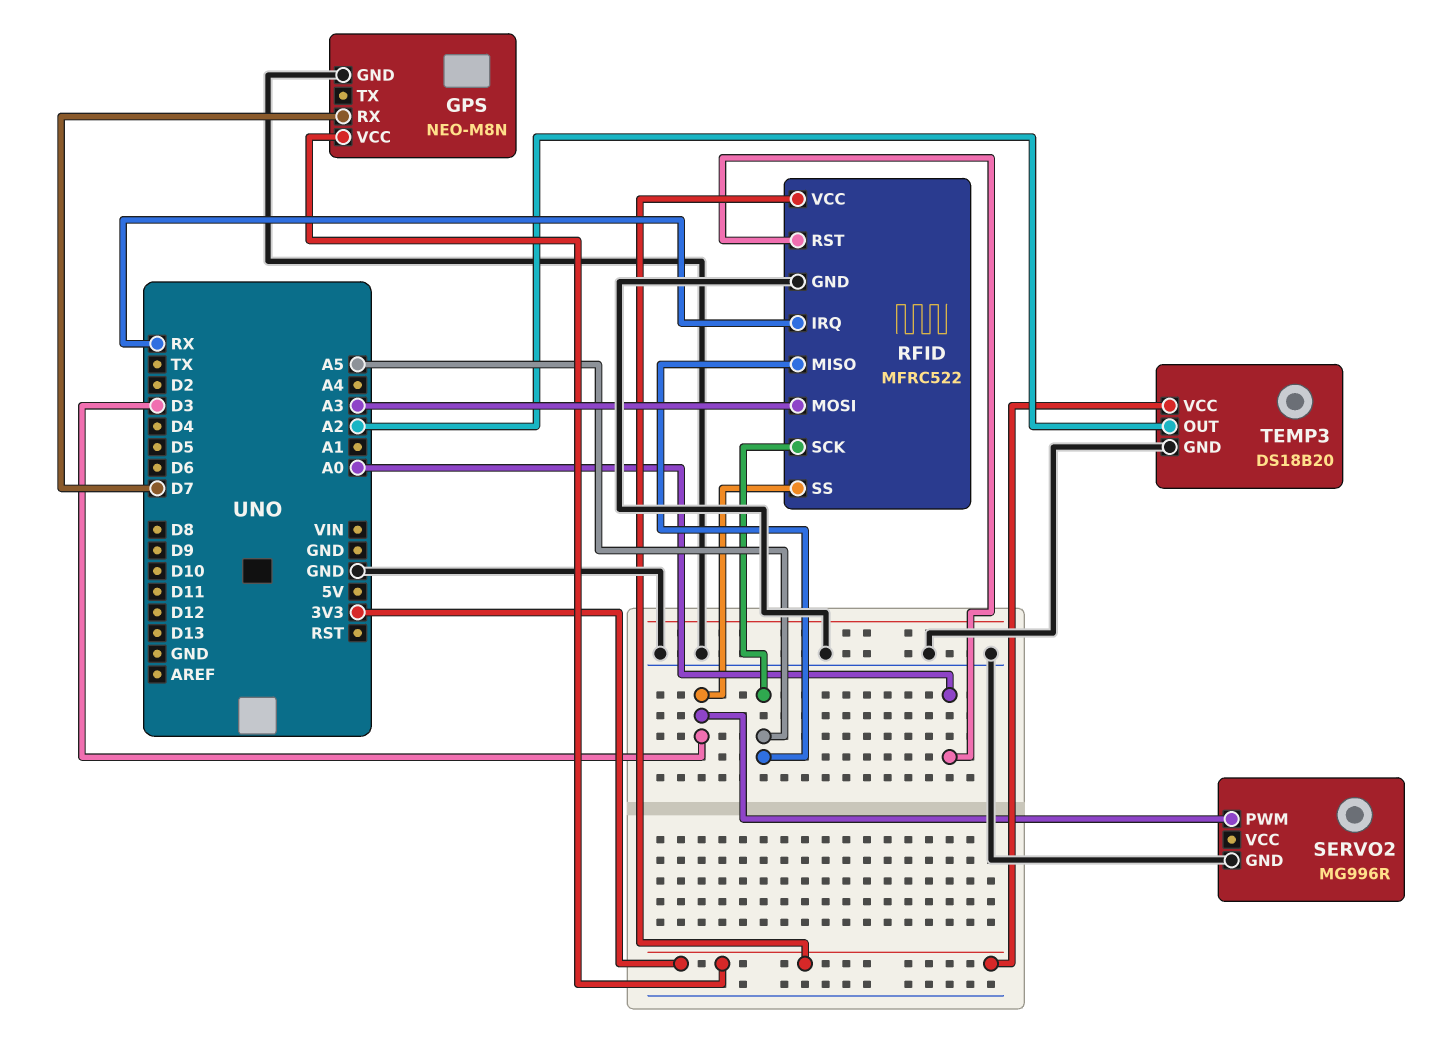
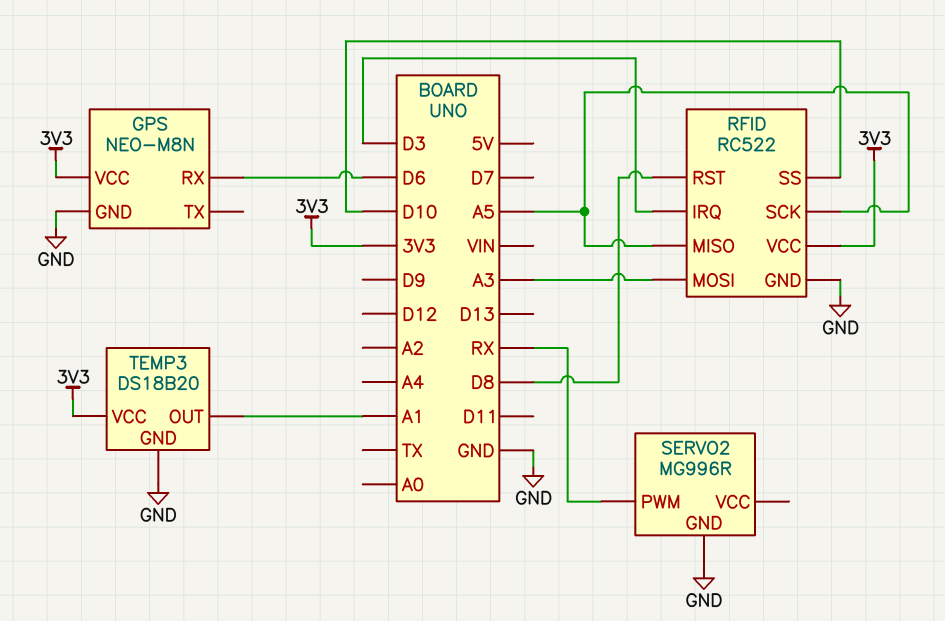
GPS pin RX: D7 -> D6
RFID: MFRC522 -> RC522
RFID pin IRQ: RX -> D3
RFID pin RST: A0 -> D8
RFID pin SS: D3 -> D10
SERVO2 pin PWM: D3 -> RX
TEMP3 pin OUT: A2 -> A1

